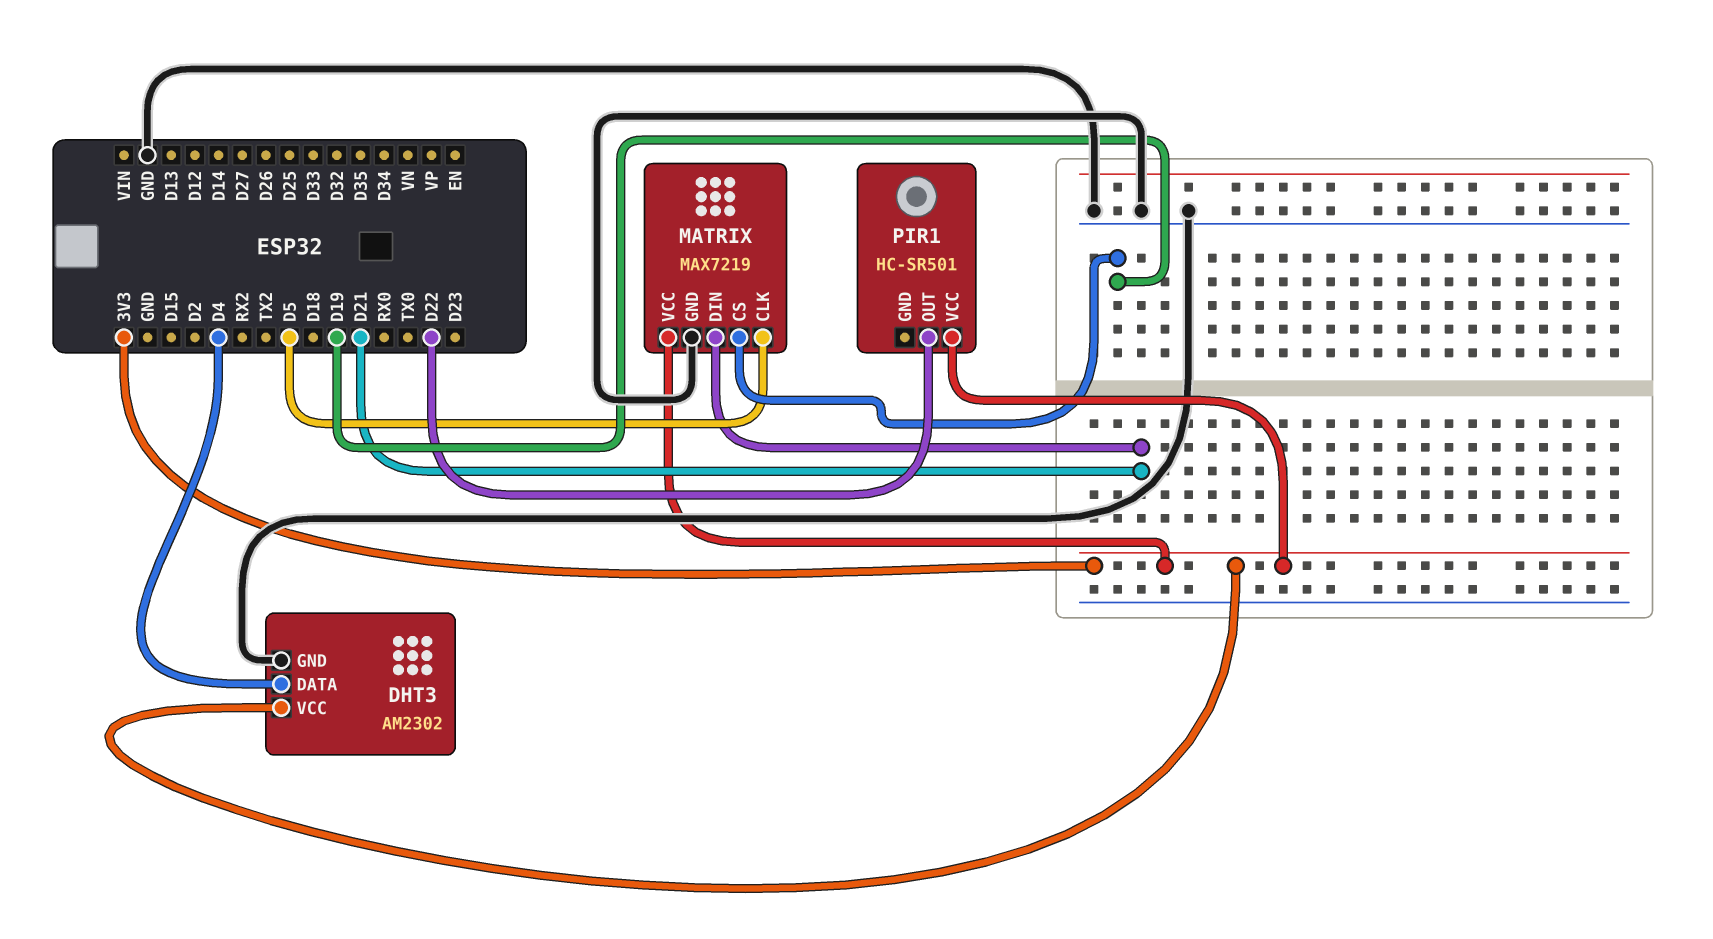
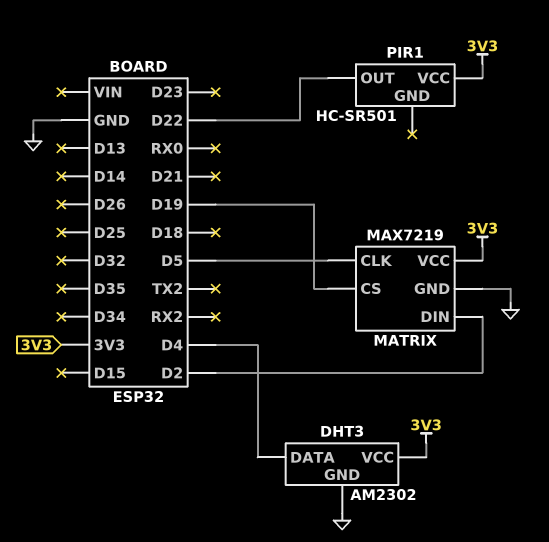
MATRIX pin DIN: D21 -> D2

